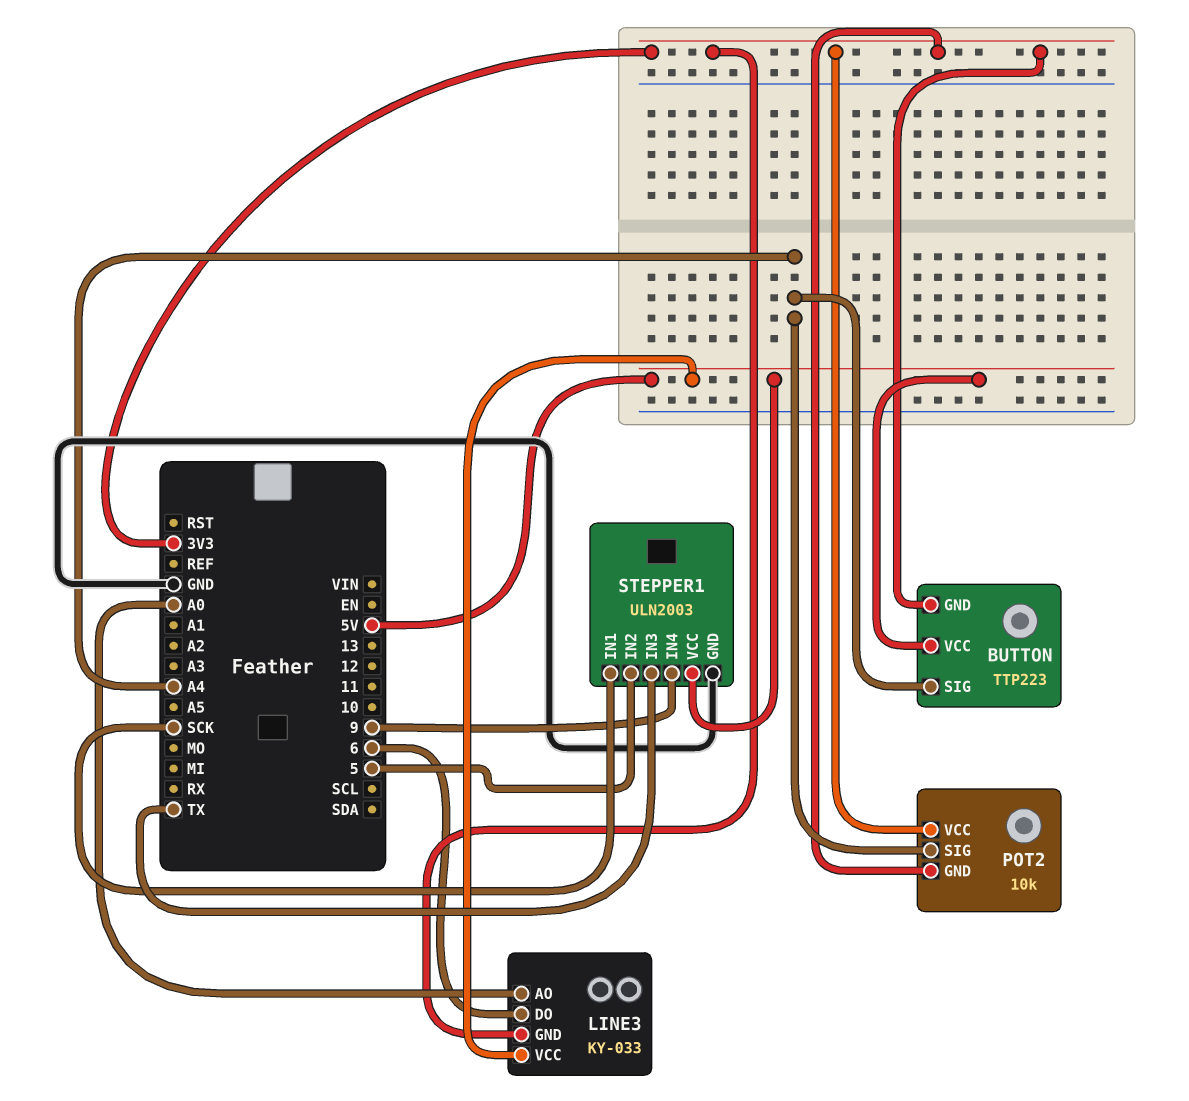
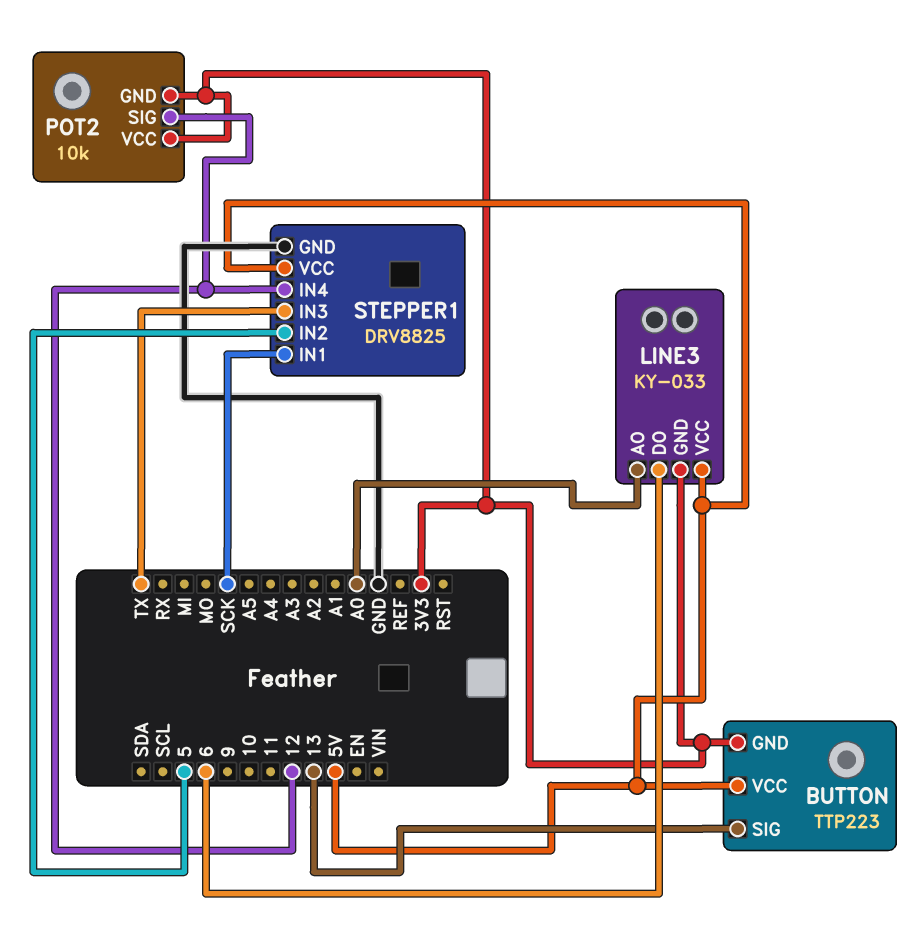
BUTTON pin SIG: A4 -> 13
POT2 pin SIG: A4 -> 12
STEPPER1: ULN2003 -> DRV8825
STEPPER1 pin IN4: 9 -> 12

